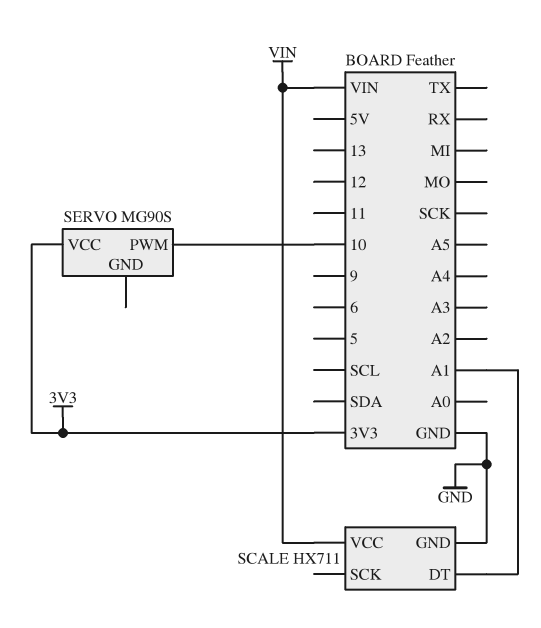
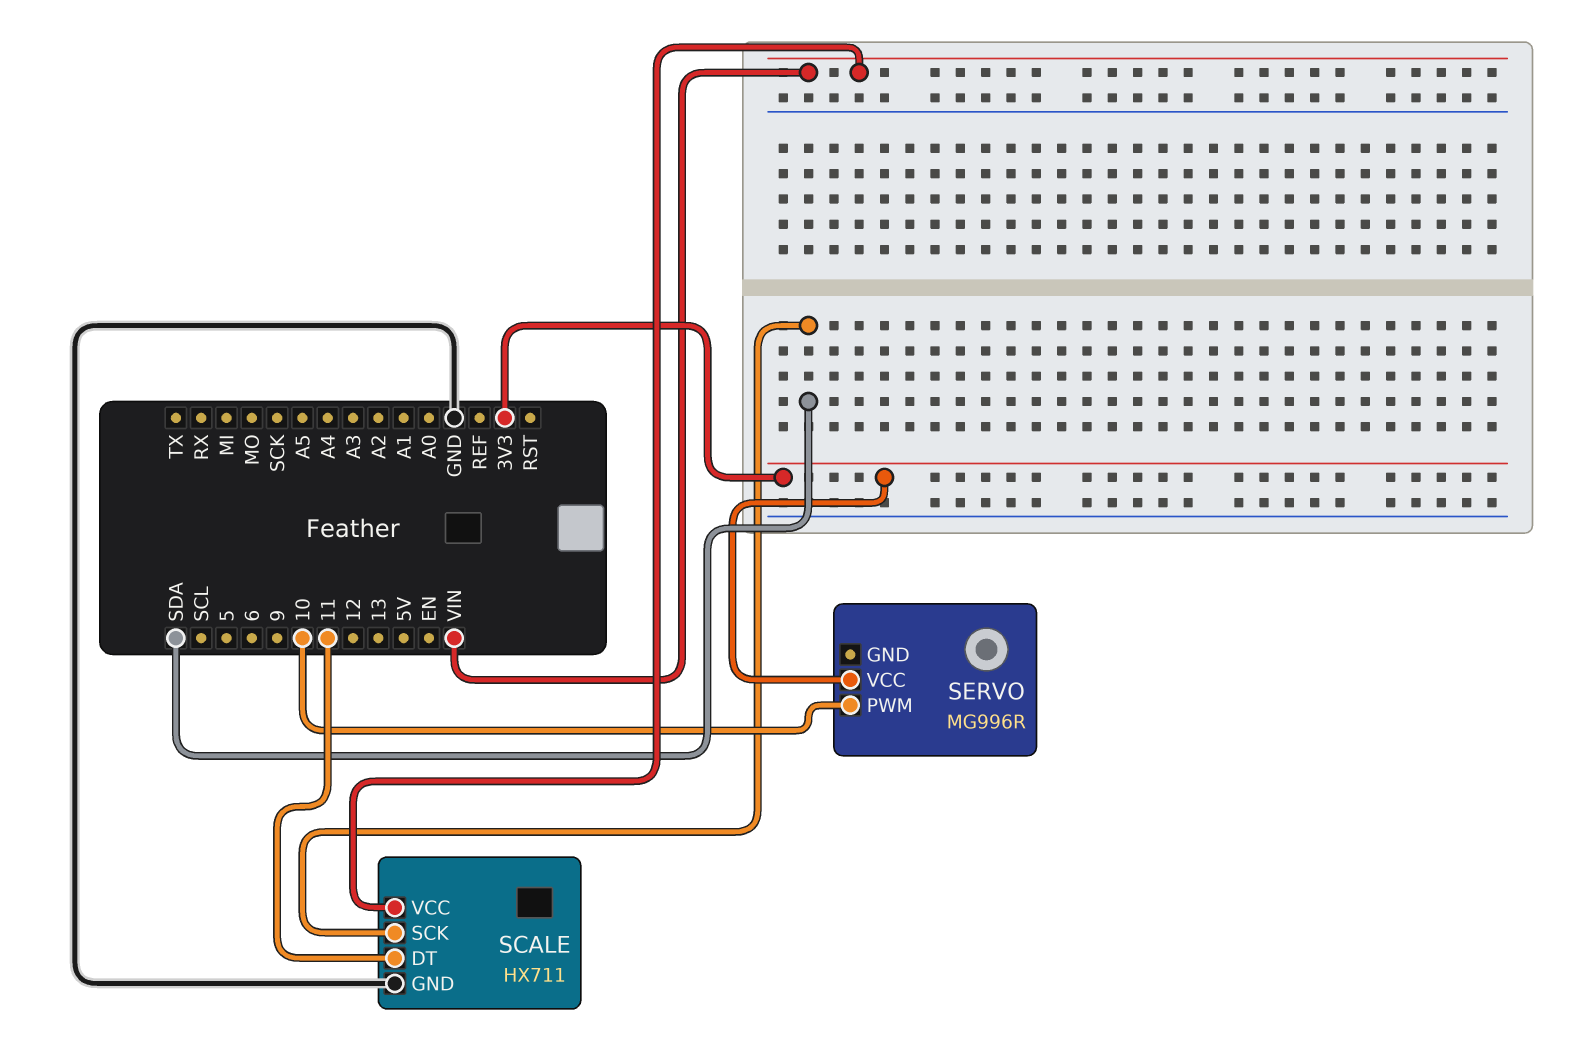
SCALE pin DT: A1 -> 11
SCALE pin SCK: none -> SDA
SERVO: MG90S -> MG996R

